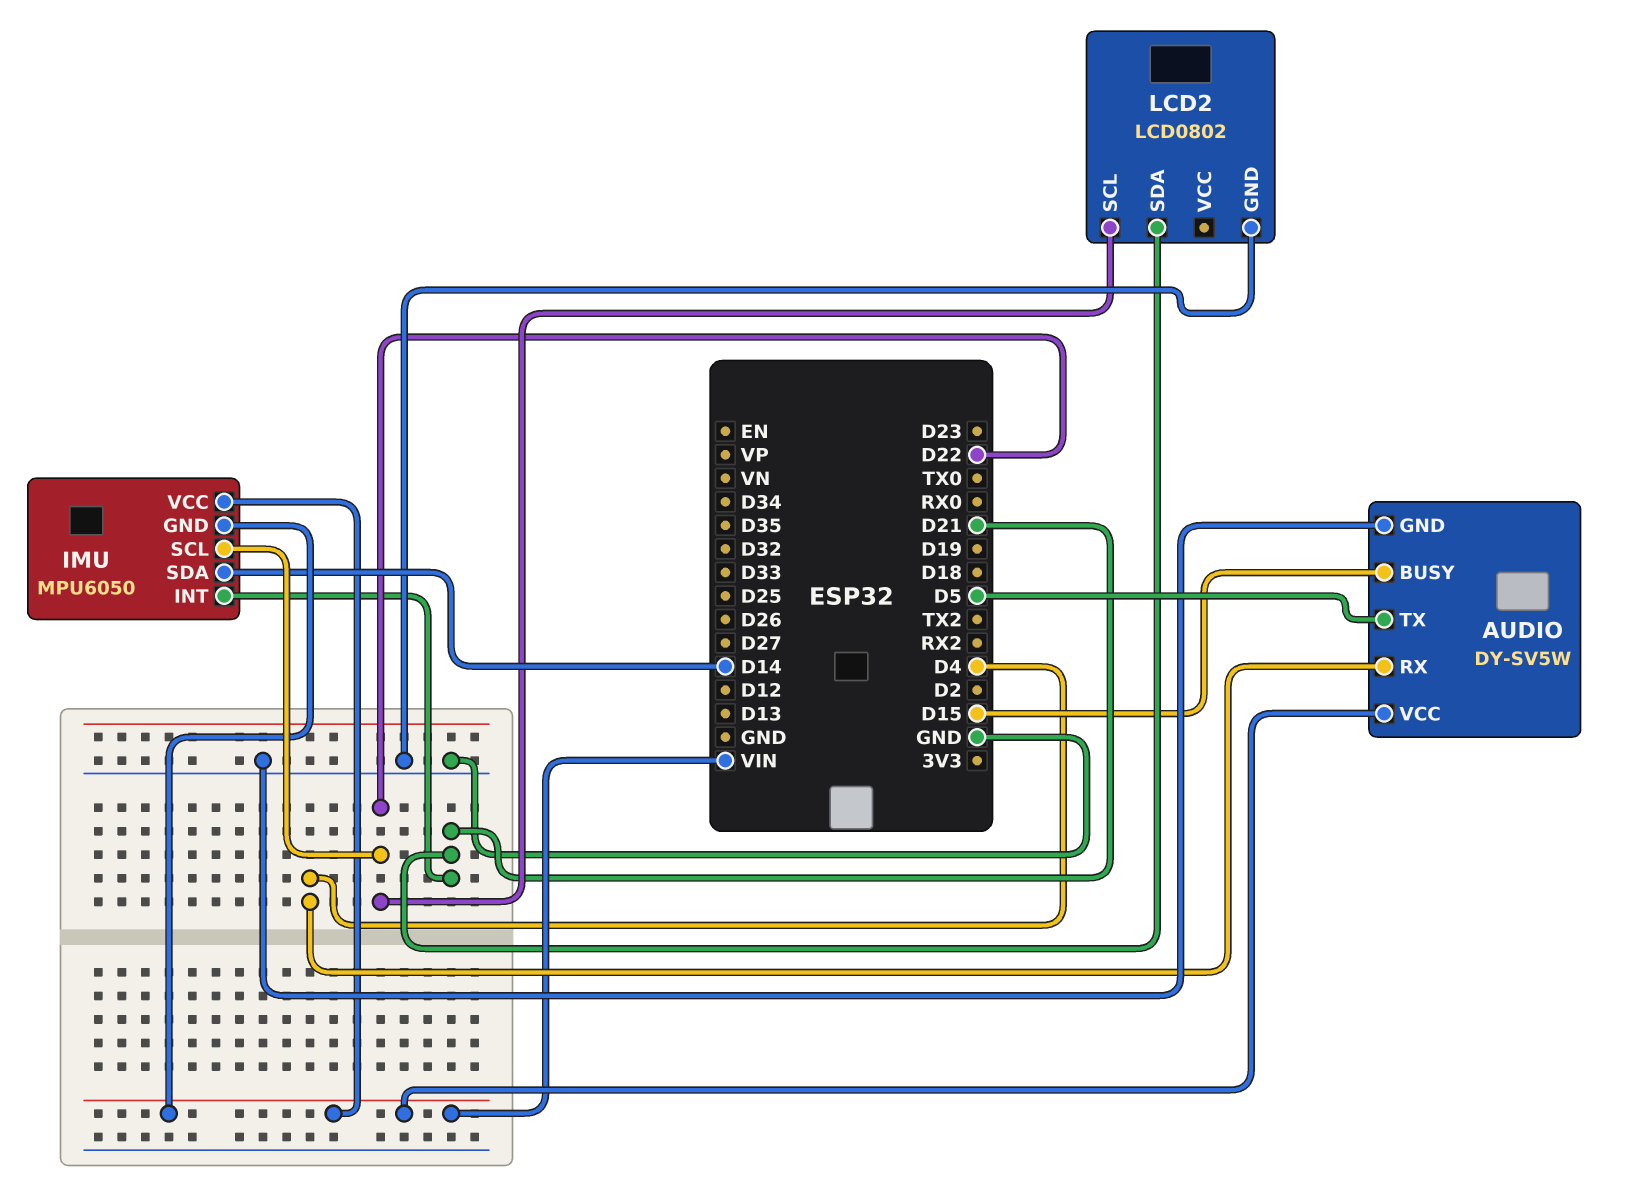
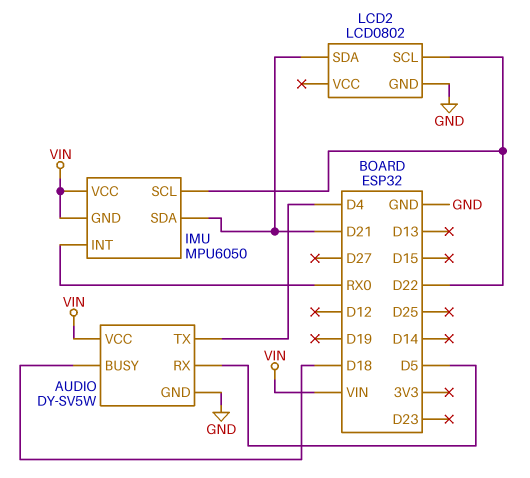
AUDIO pin BUSY: D15 -> D18
AUDIO pin RX: D4 -> D5
AUDIO pin TX: D5 -> D4
IMU pin INT: D21 -> RX0
IMU pin SDA: D14 -> D21

